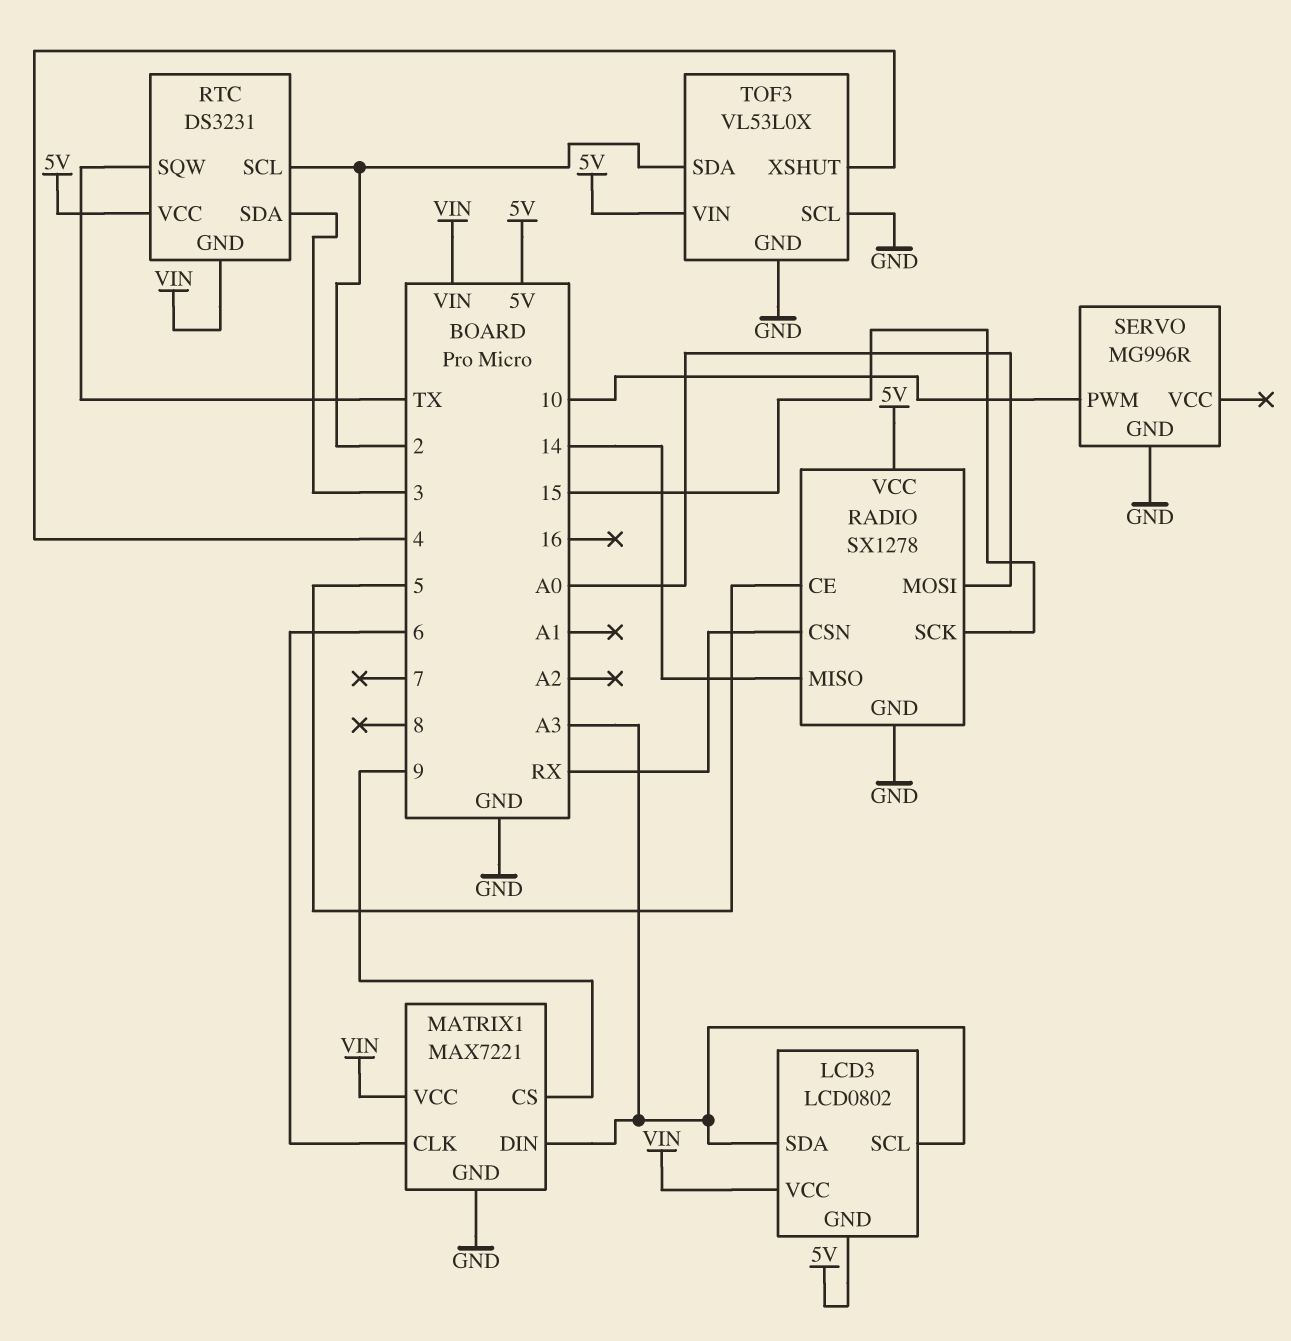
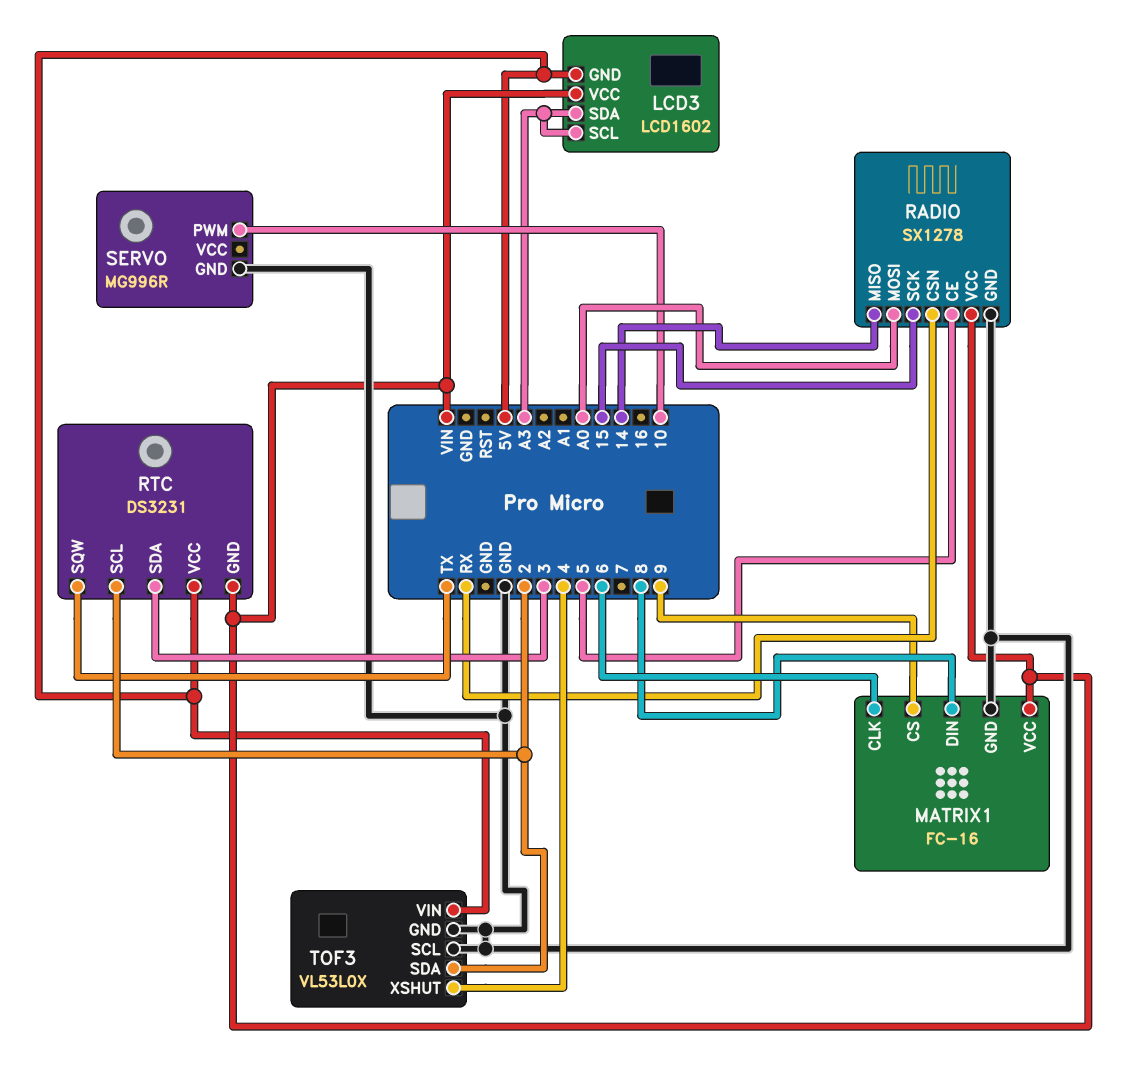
LCD3: LCD0802 -> LCD1602
MATRIX1: MAX7221 -> FC-16
MATRIX1 pin DIN: A3 -> 8
RADIO pin VCC: 5V -> VIN

